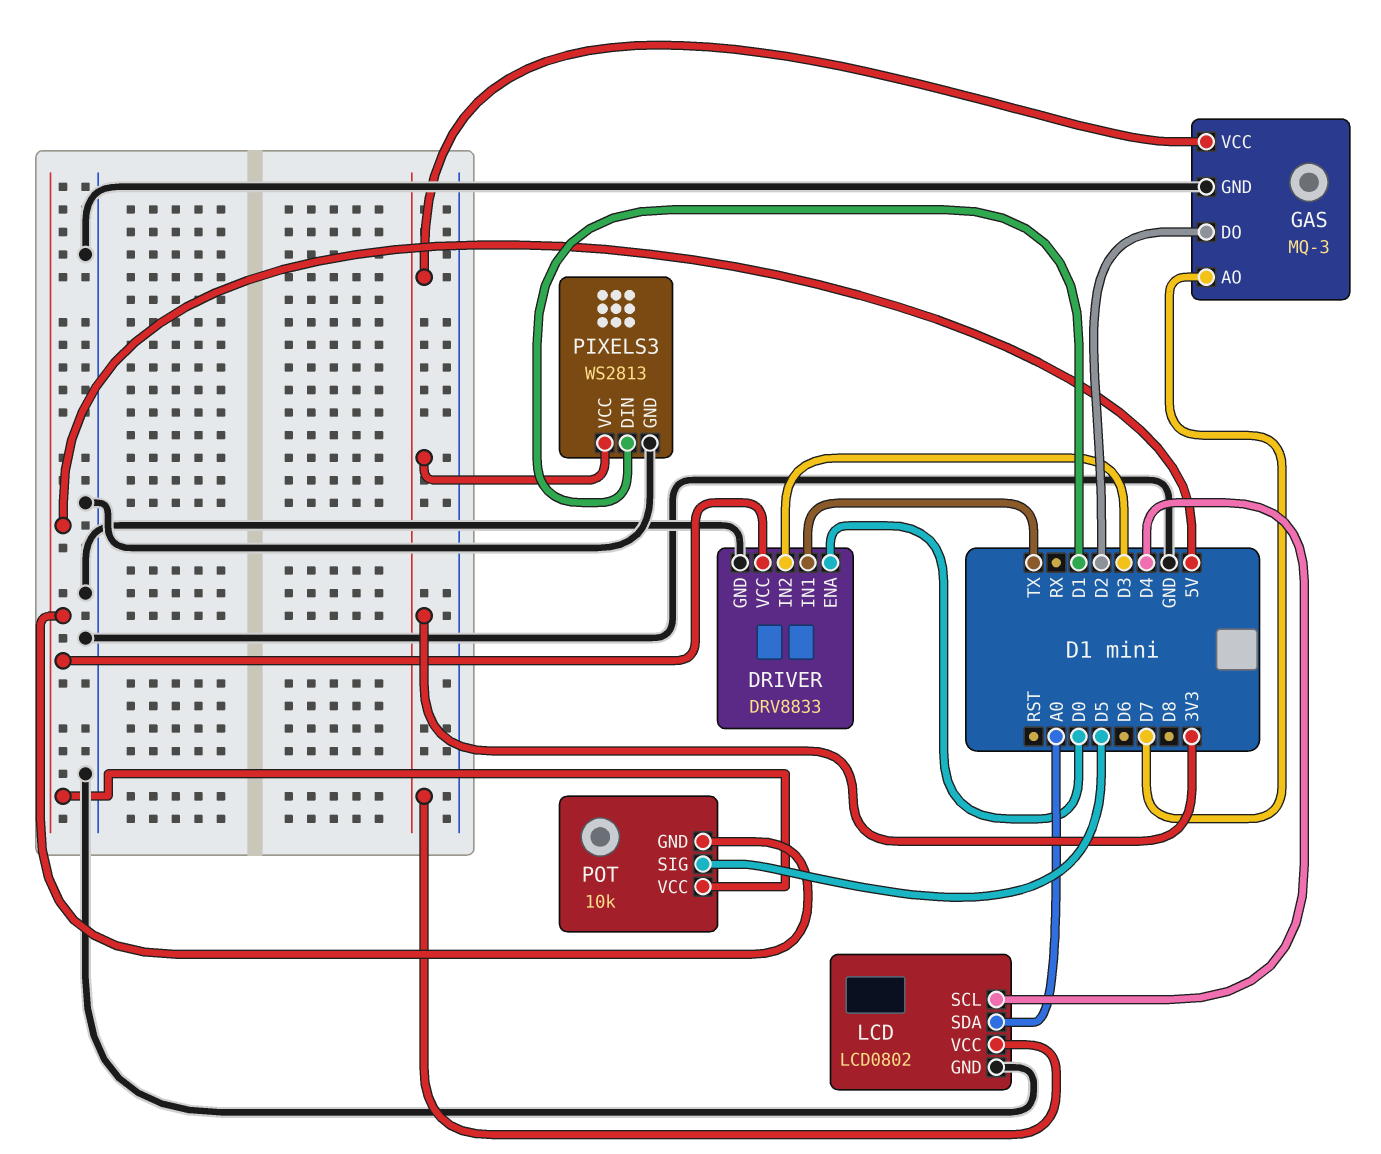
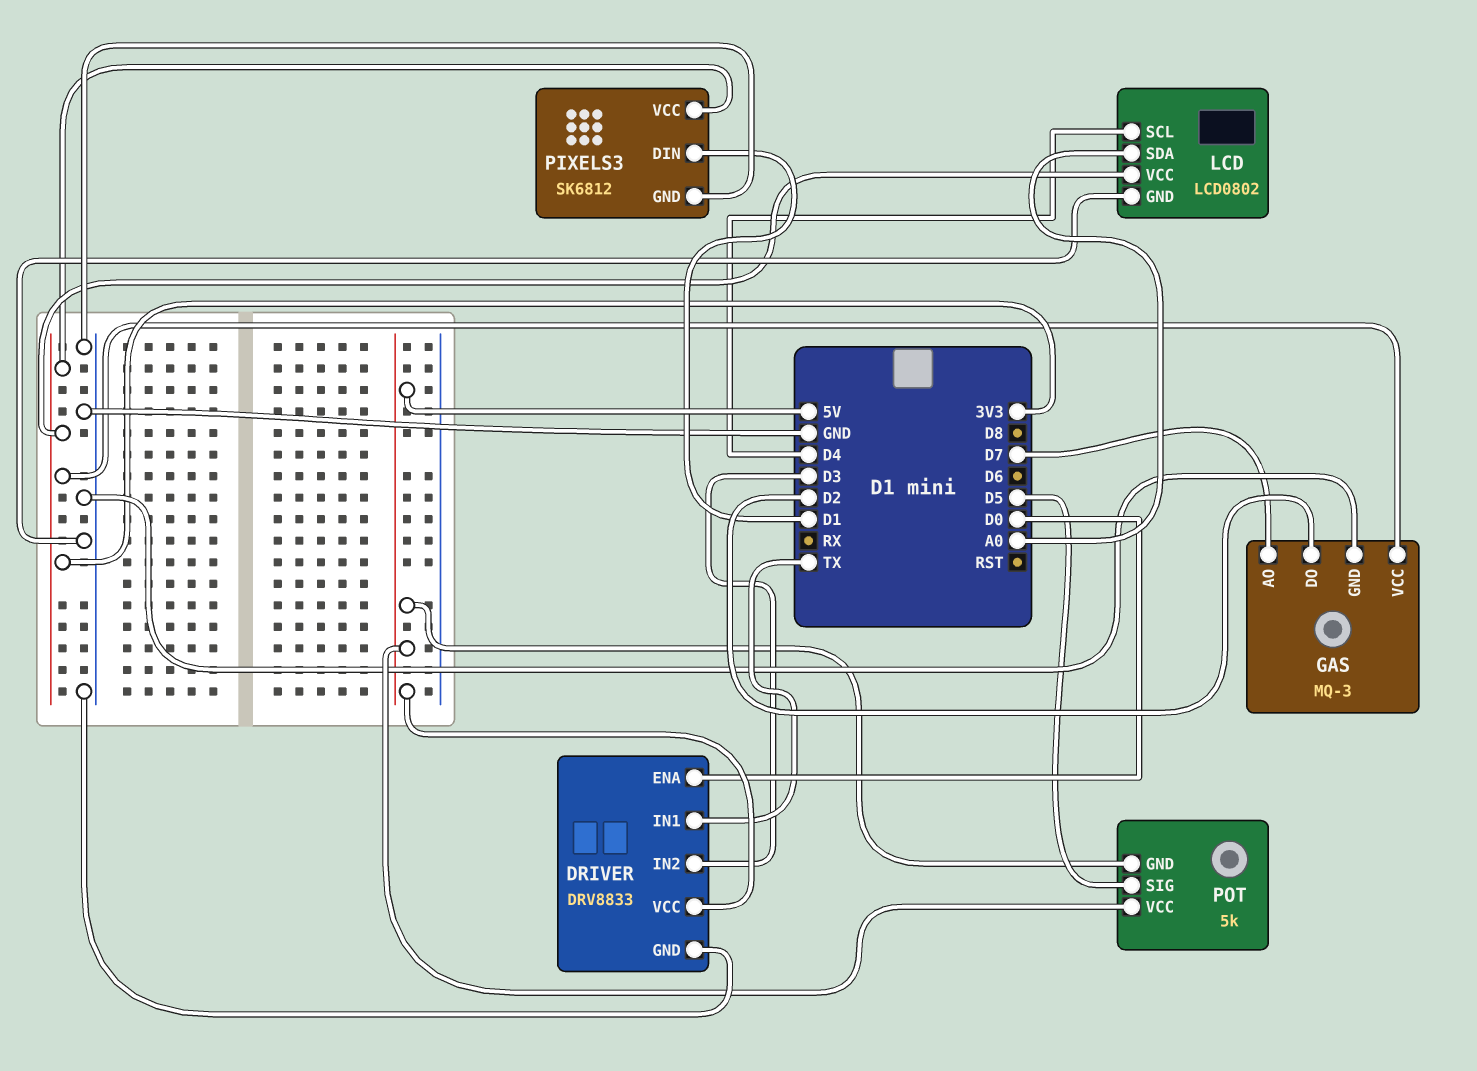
PIXELS3: WS2813 -> SK6812
POT: 10k -> 5k

